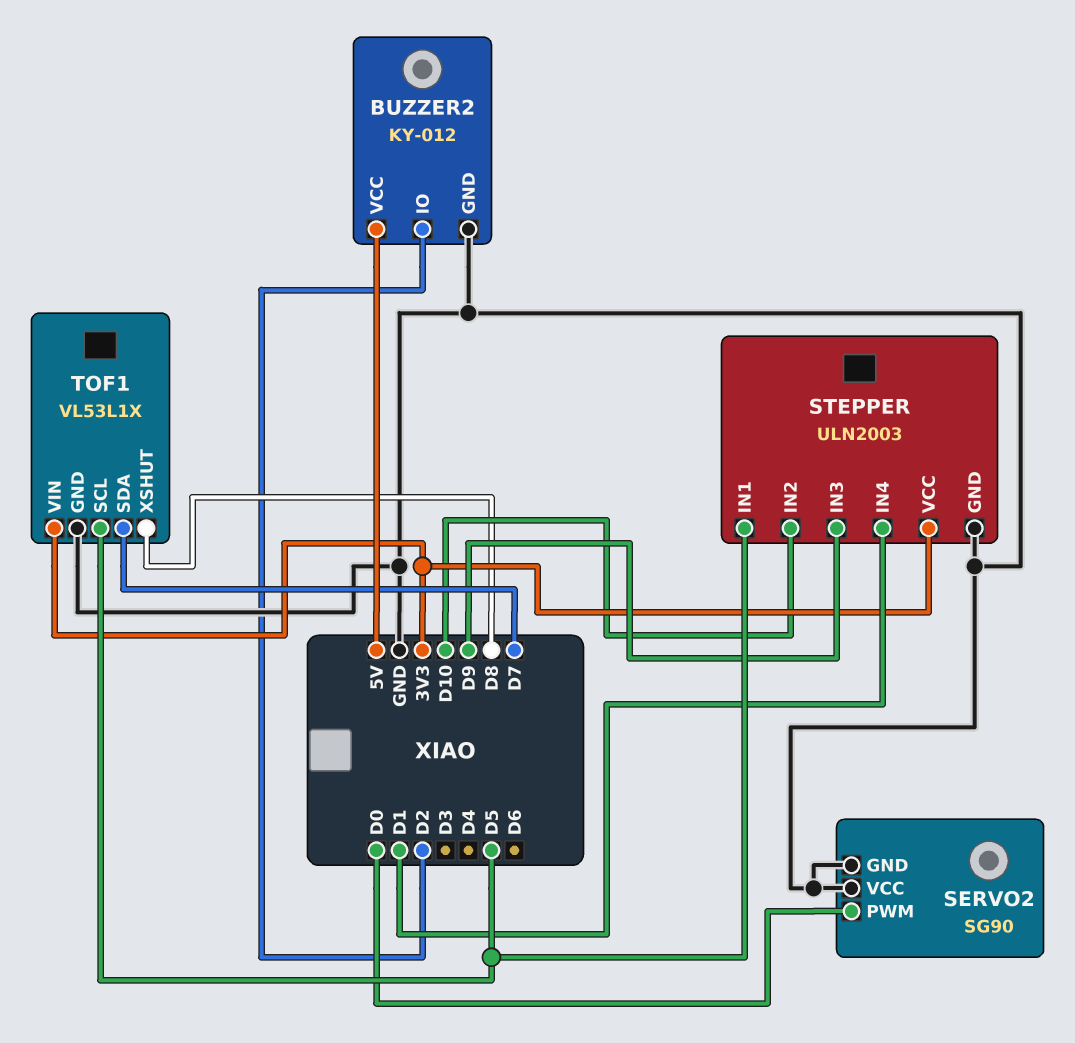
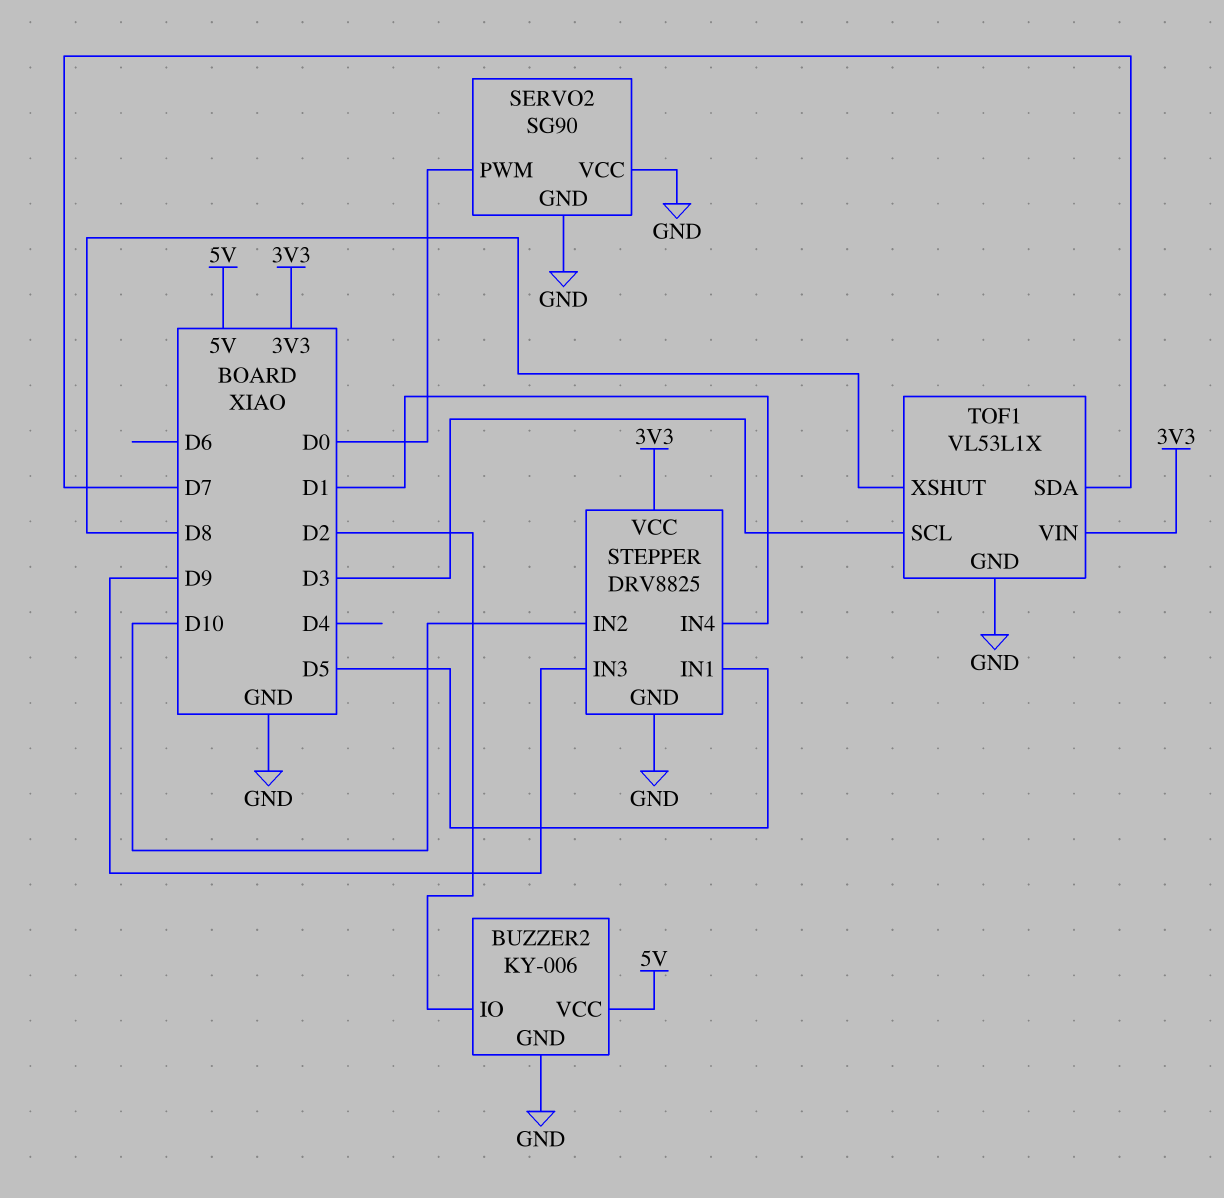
BUZZER2: KY-012 -> KY-006
STEPPER: ULN2003 -> DRV8825
TOF1 pin SCL: D5 -> D3

